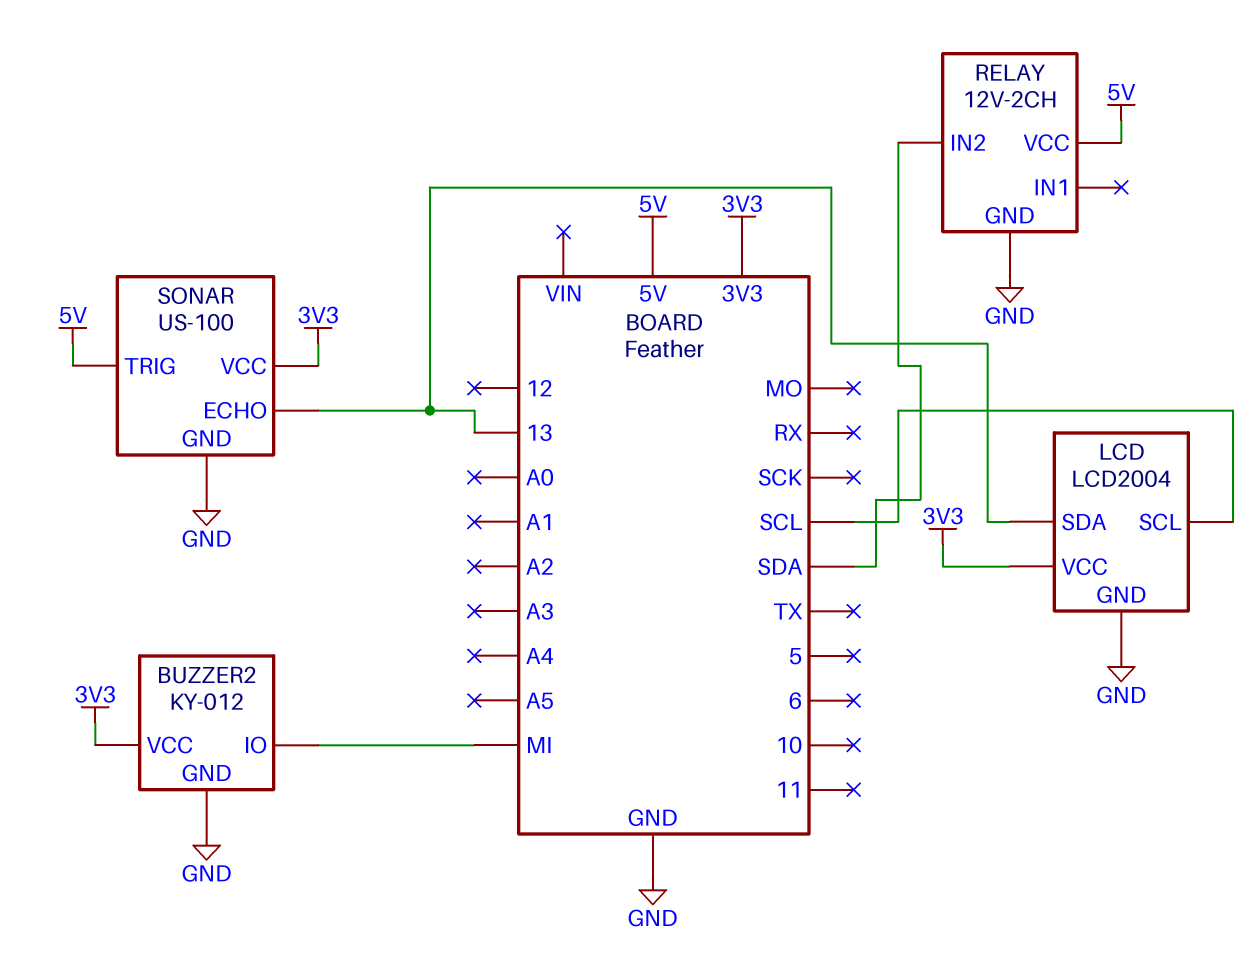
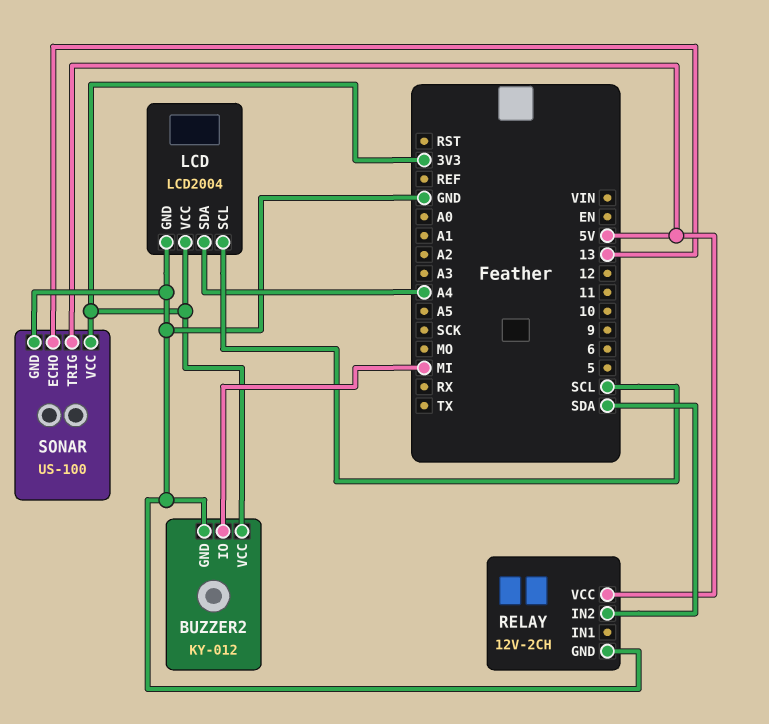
LCD pin SDA: 13 -> A4

